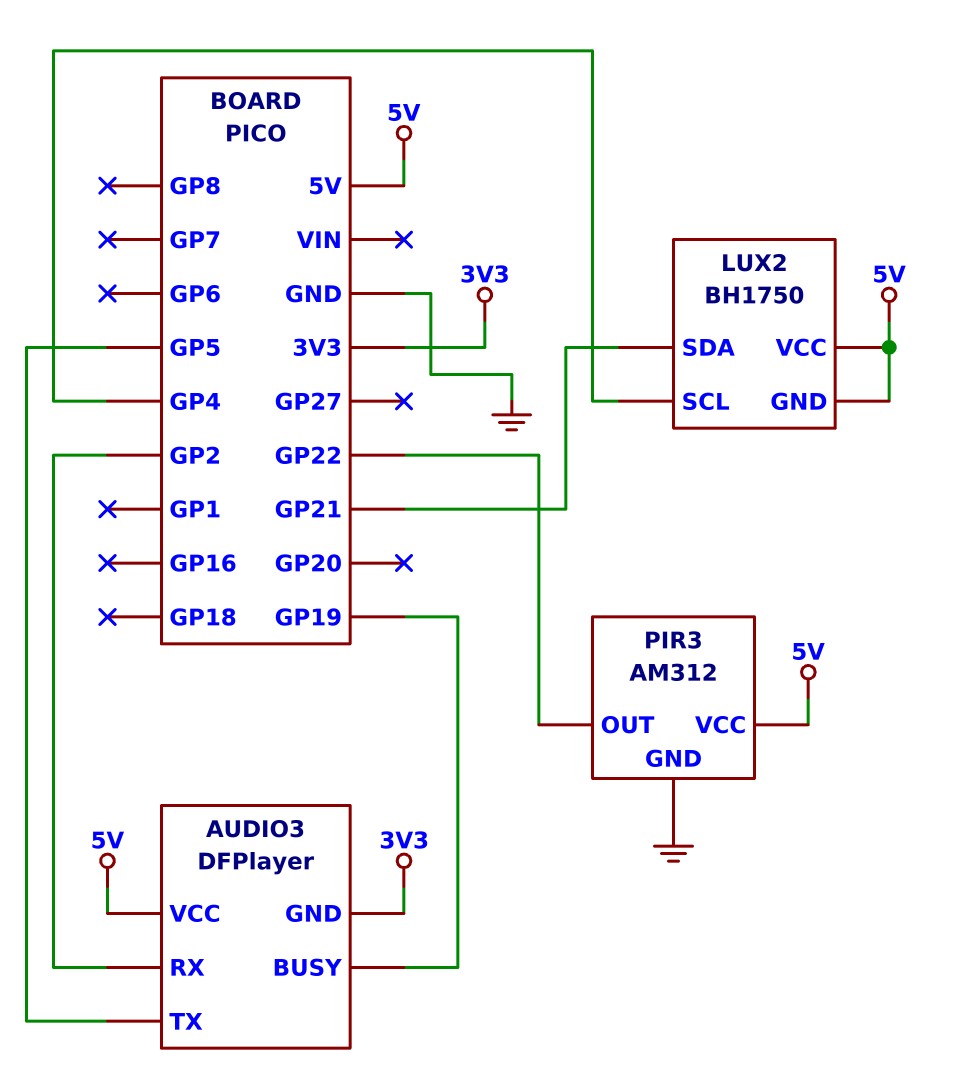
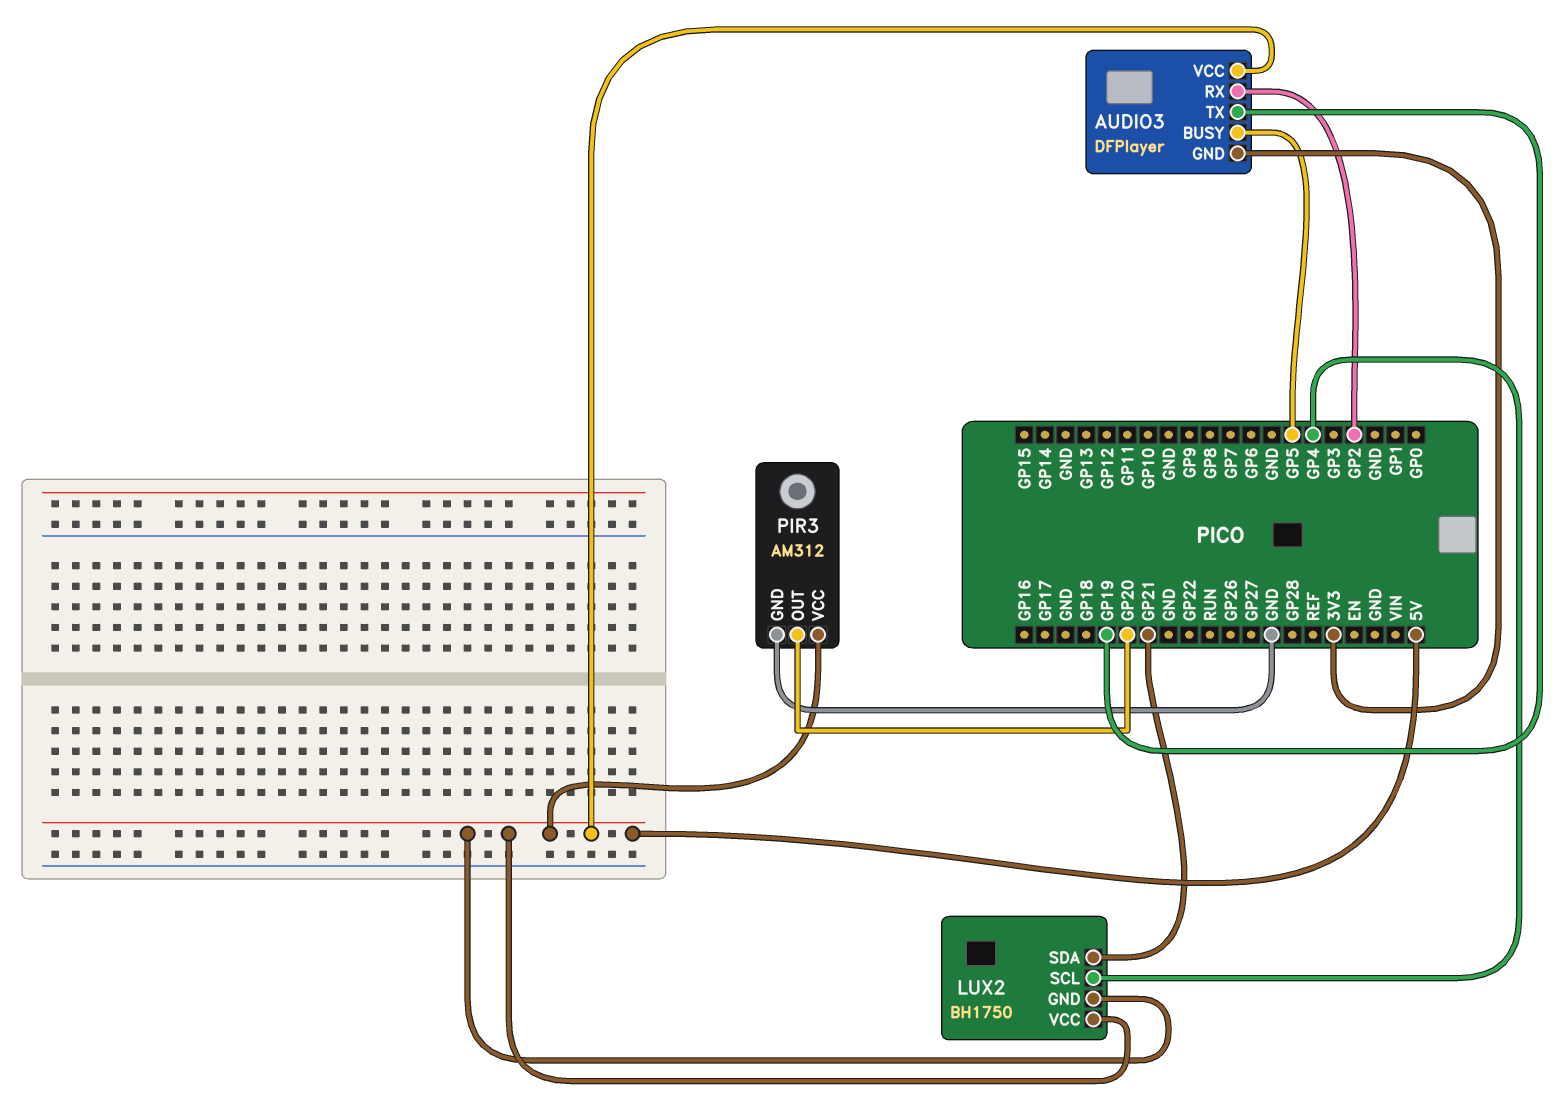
AUDIO3 pin BUSY: GP19 -> GP5
AUDIO3 pin TX: GP5 -> GP19
PIR3 pin OUT: GP22 -> GP20

